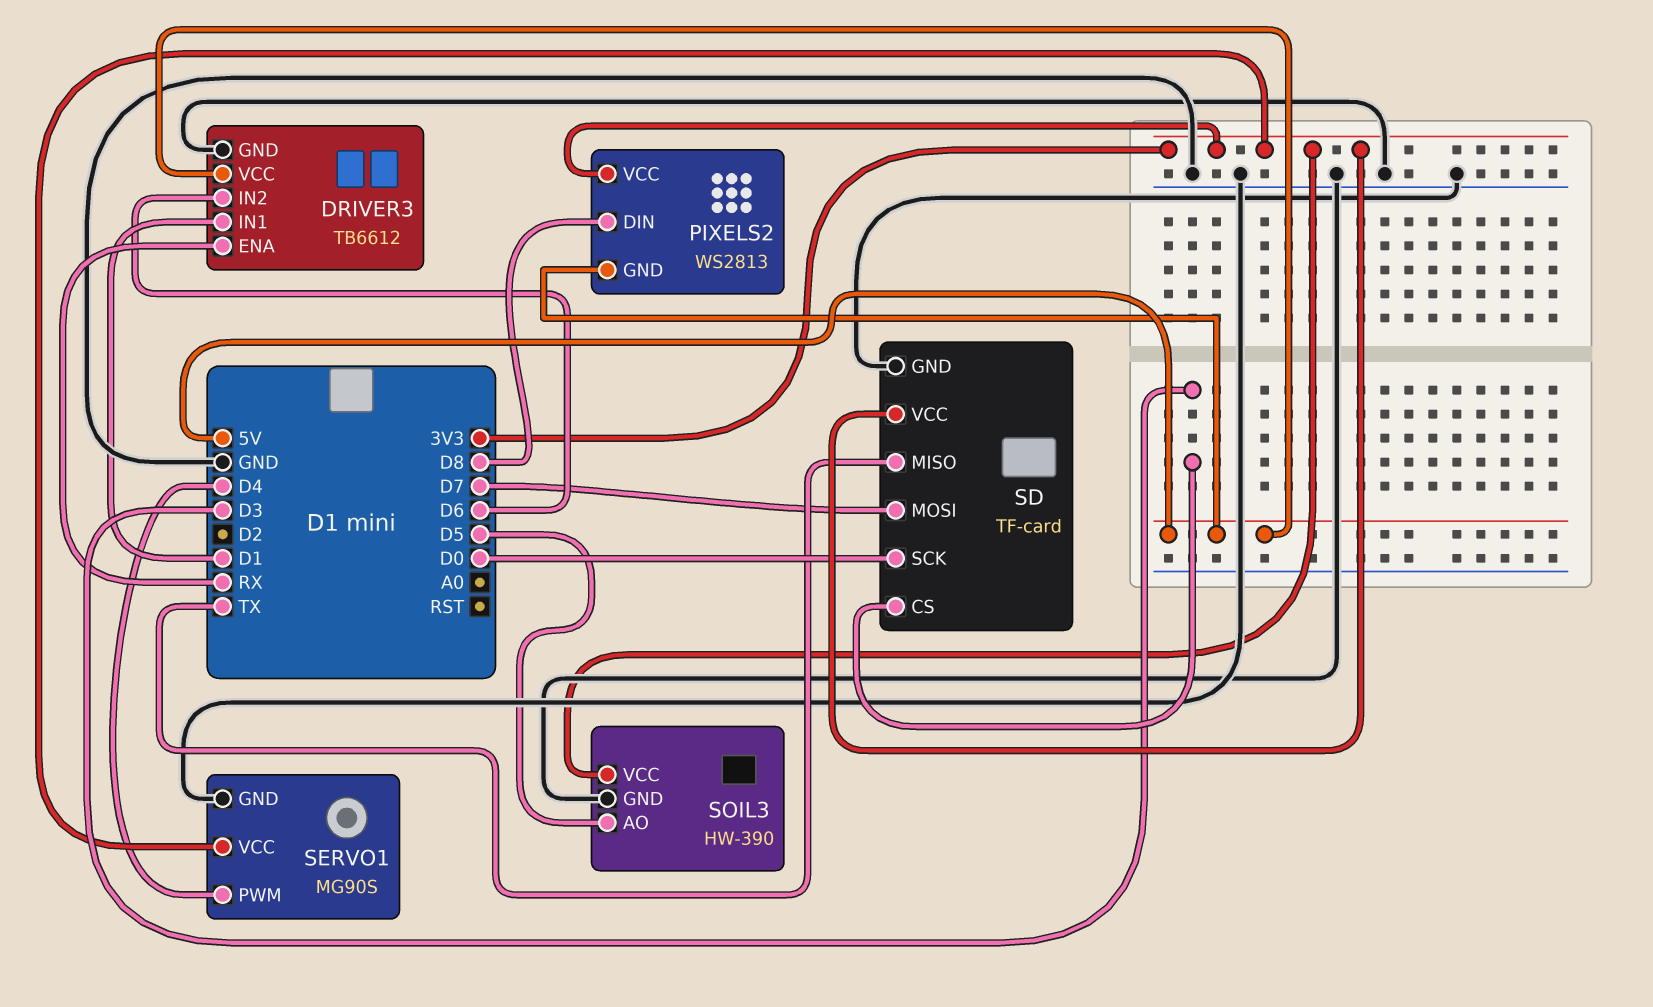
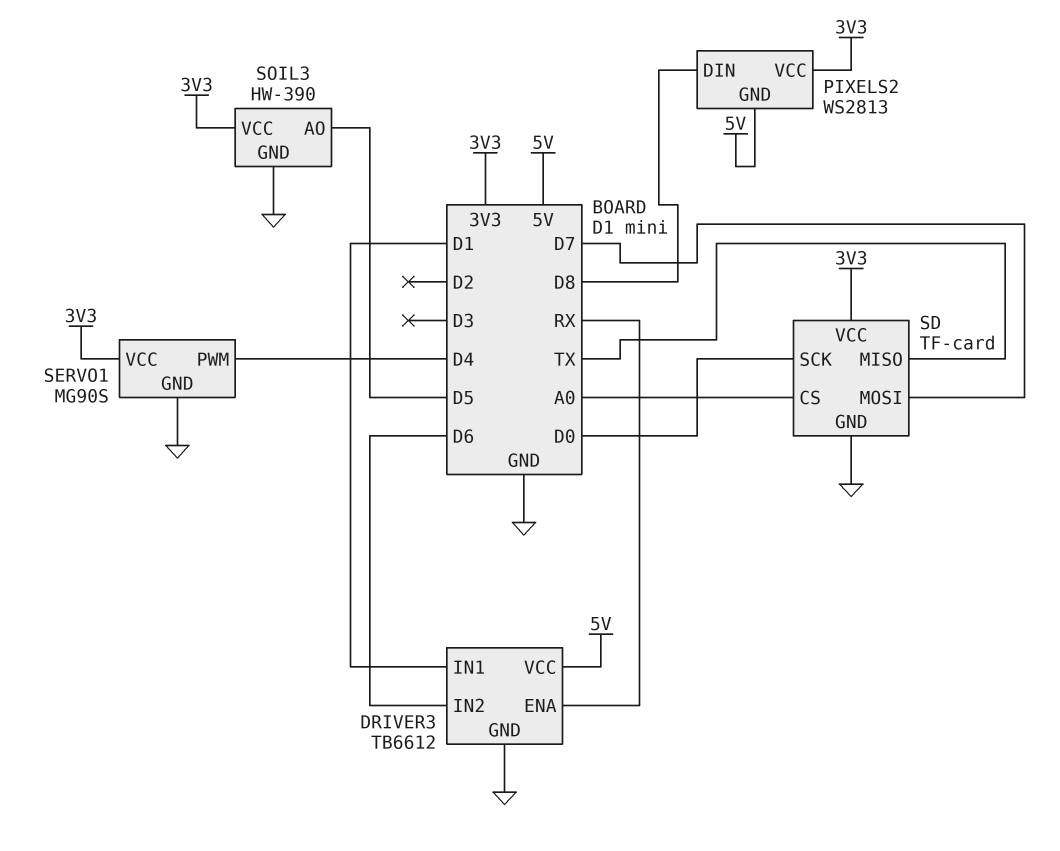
SD pin CS: D3 -> A0

